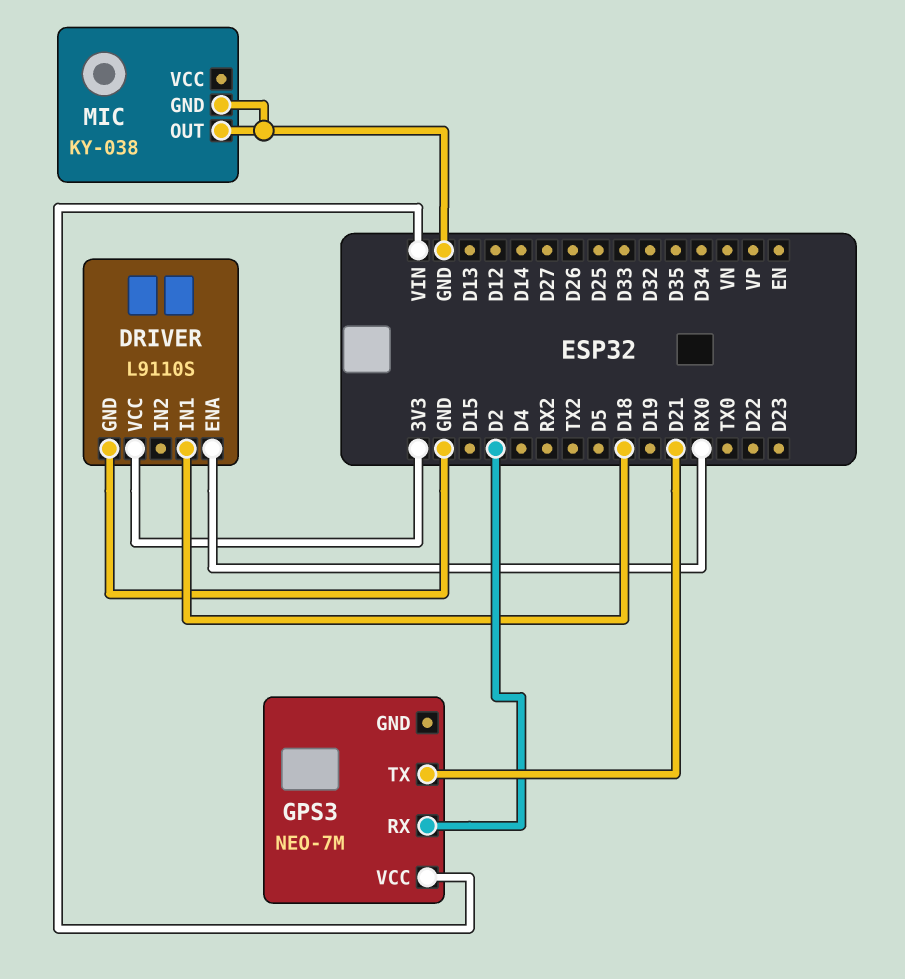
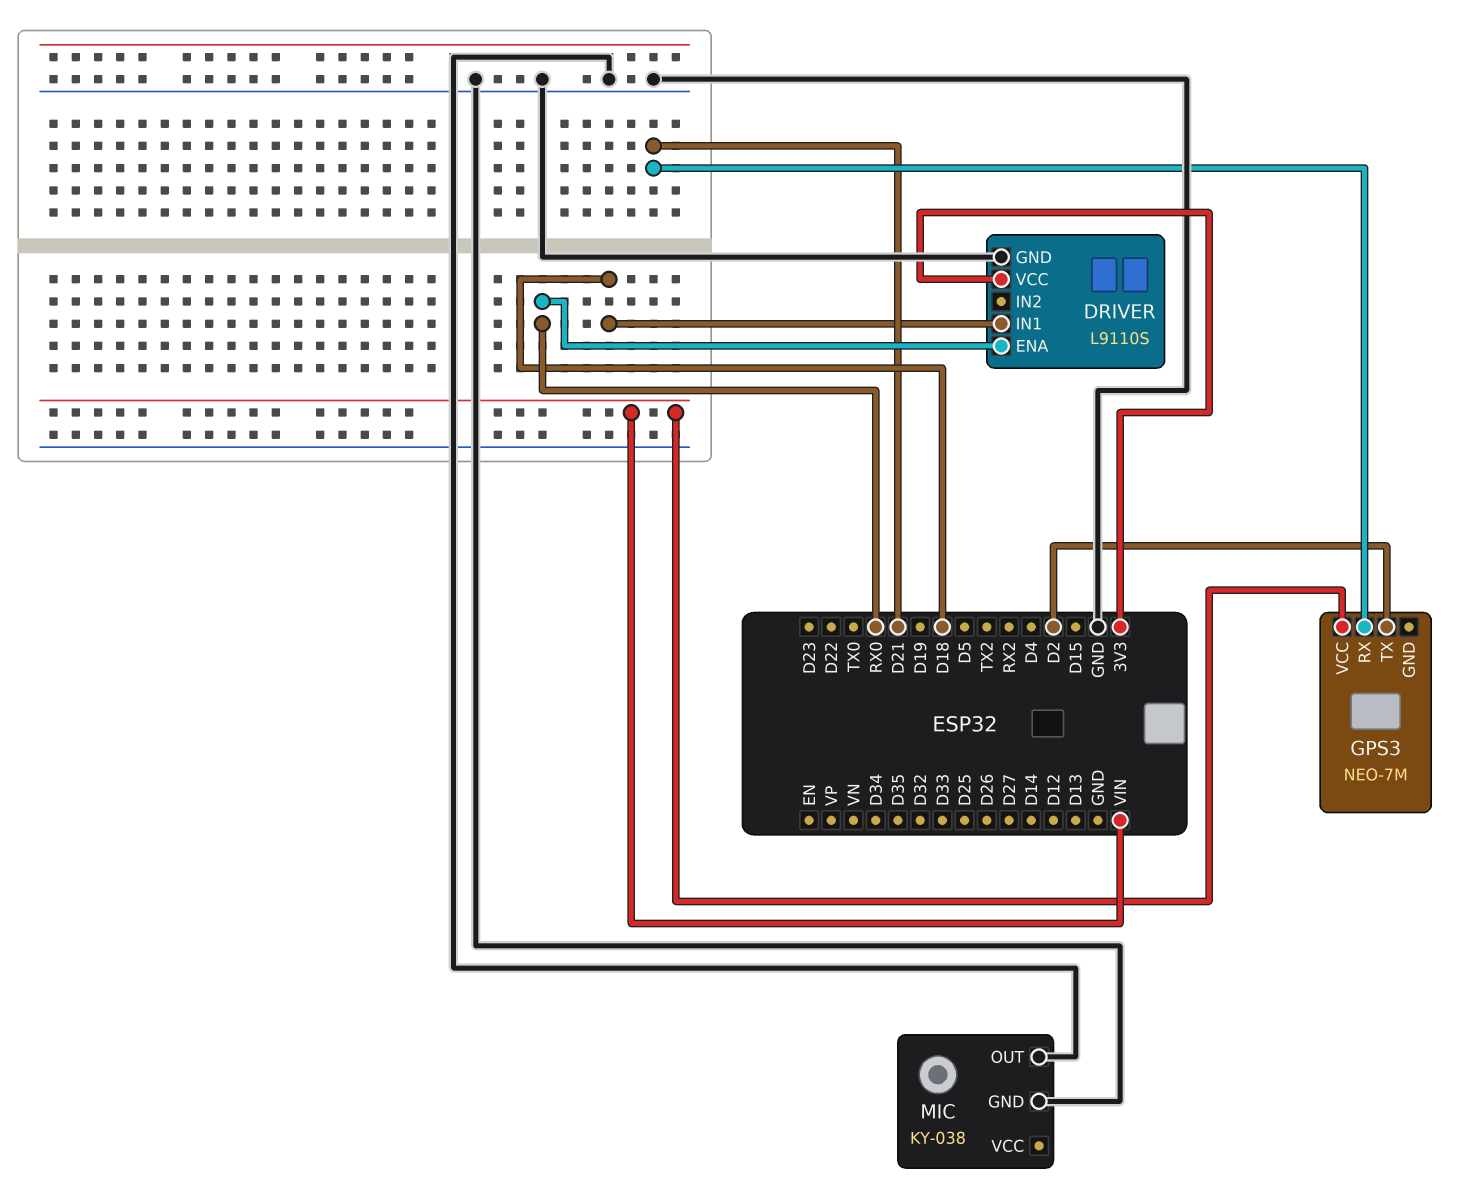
GPS3 pin RX: D2 -> D21
GPS3 pin TX: D21 -> D2

